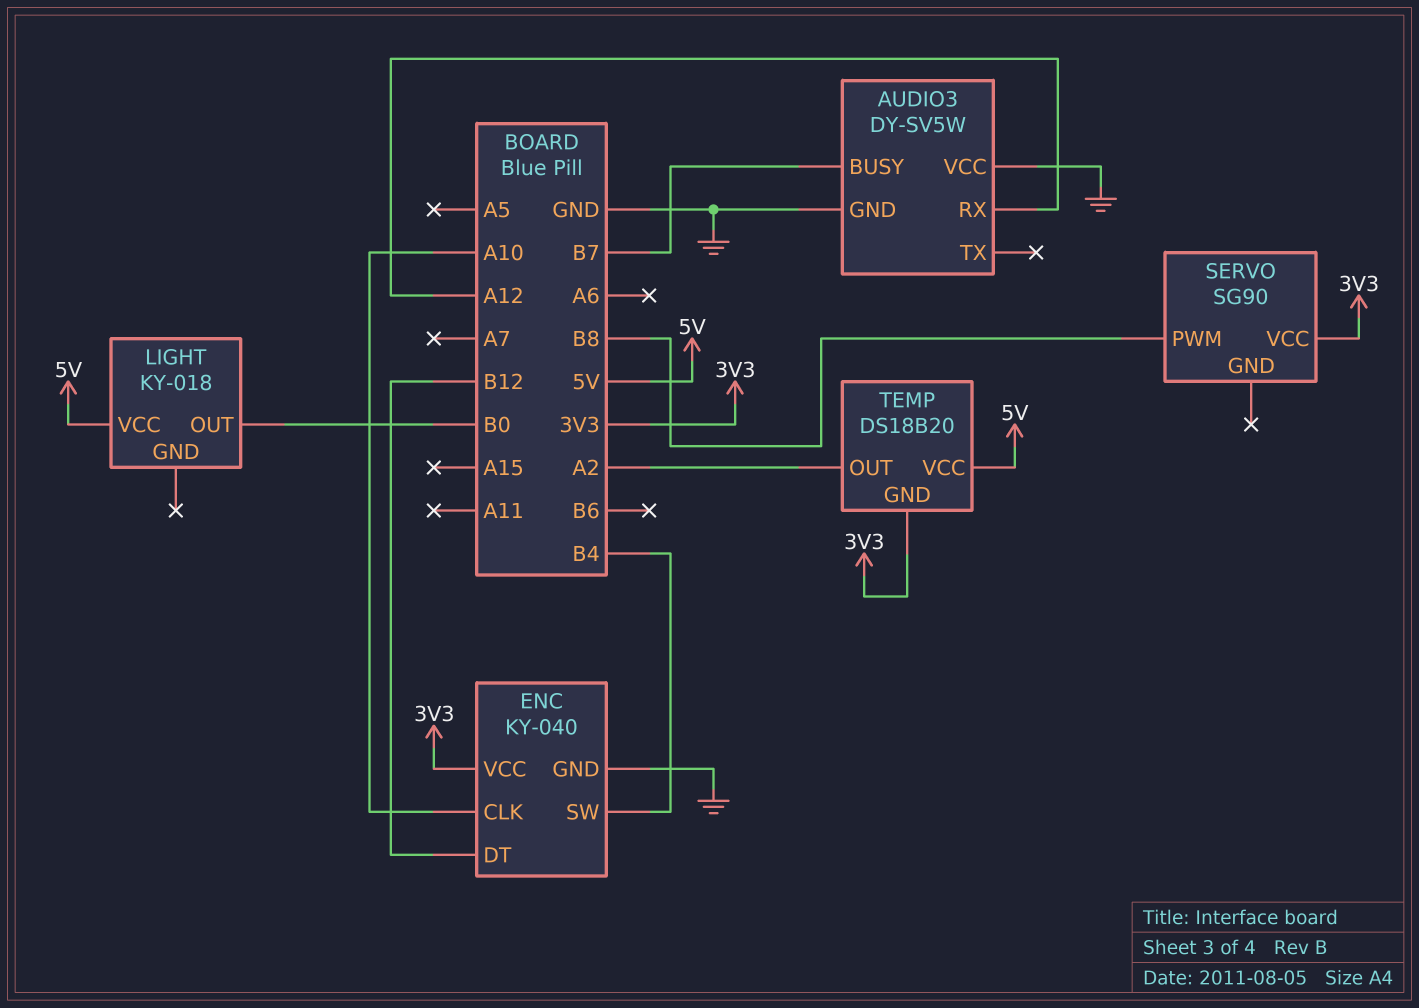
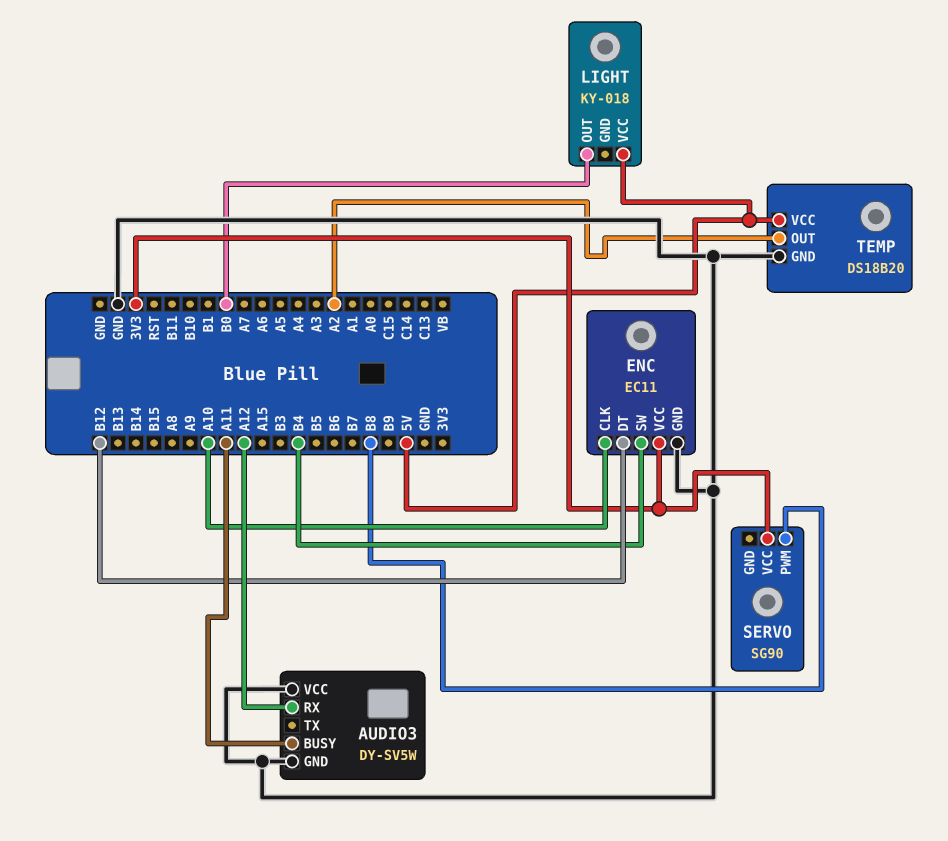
AUDIO3 pin BUSY: B7 -> A11
ENC: KY-040 -> EC11
TEMP pin GND: 3V3 -> GND

